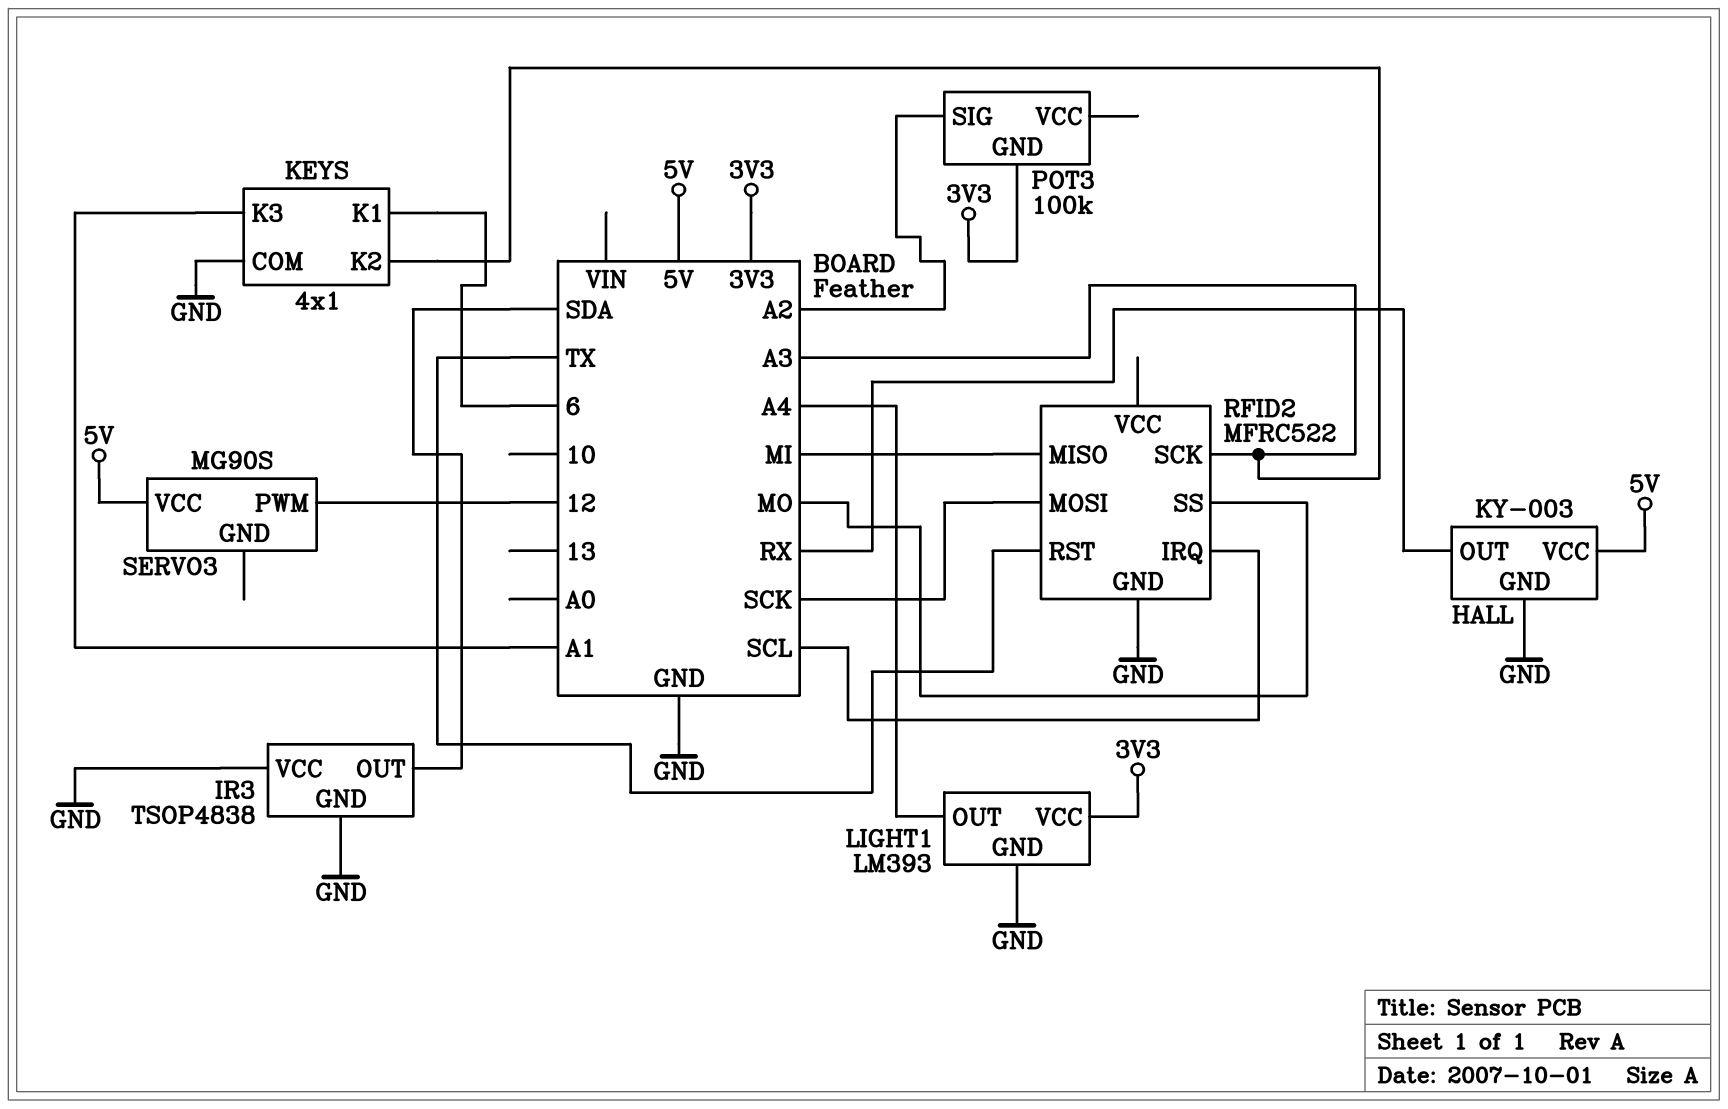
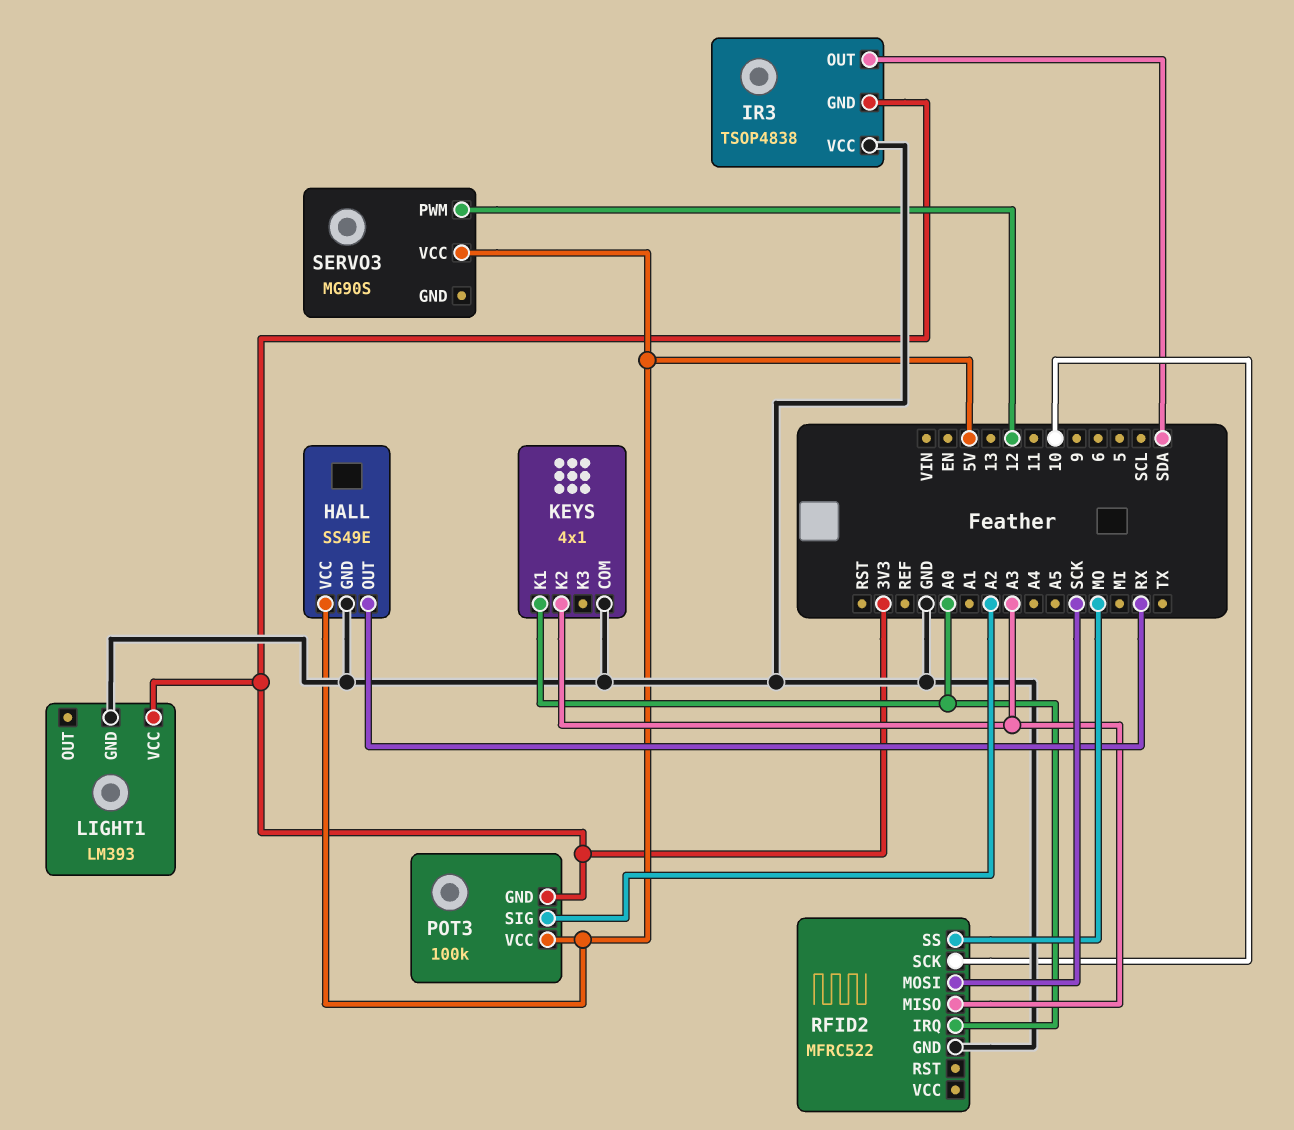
HALL: KY-003 -> SS49E
IR3 pin GND: GND -> 3V3
KEYS pin K1: 6 -> A0
KEYS pin K3: A1 -> none
LIGHT1 pin OUT: A4 -> none
POT3 pin VCC: none -> 5V
RFID2 pin IRQ: SCL -> A0
RFID2 pin MISO: MI -> A3
RFID2 pin RST: TX -> none
RFID2 pin SCK: A3 -> 10

